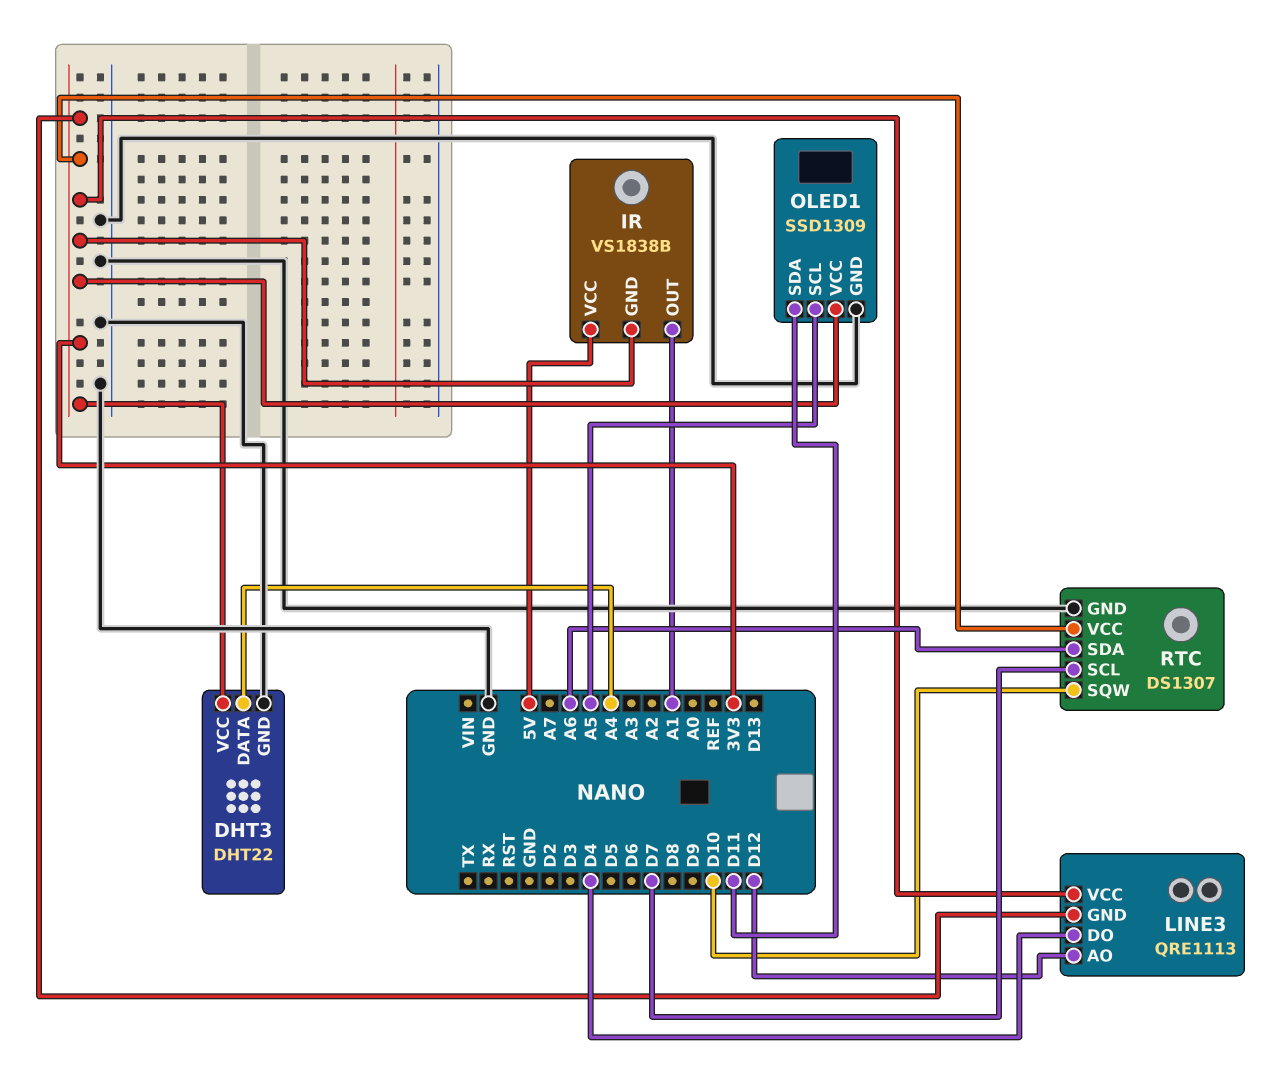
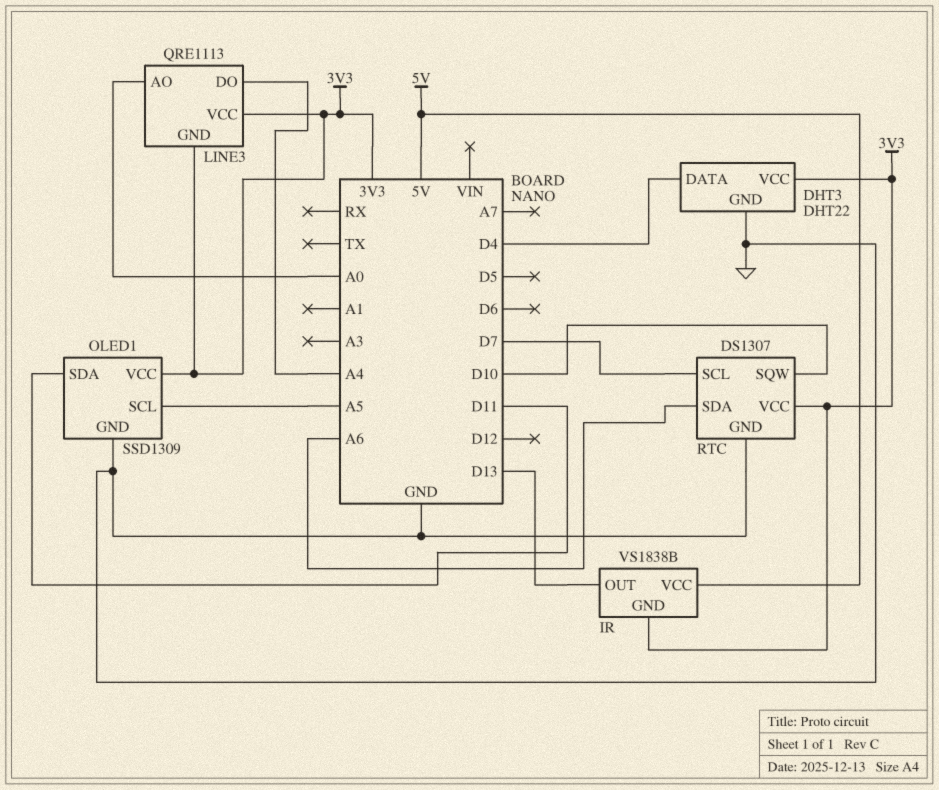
DHT3 pin DATA: A4 -> D4
IR pin OUT: A1 -> D13
LINE3 pin AO: D12 -> A0
LINE3 pin DO: D4 -> A4

